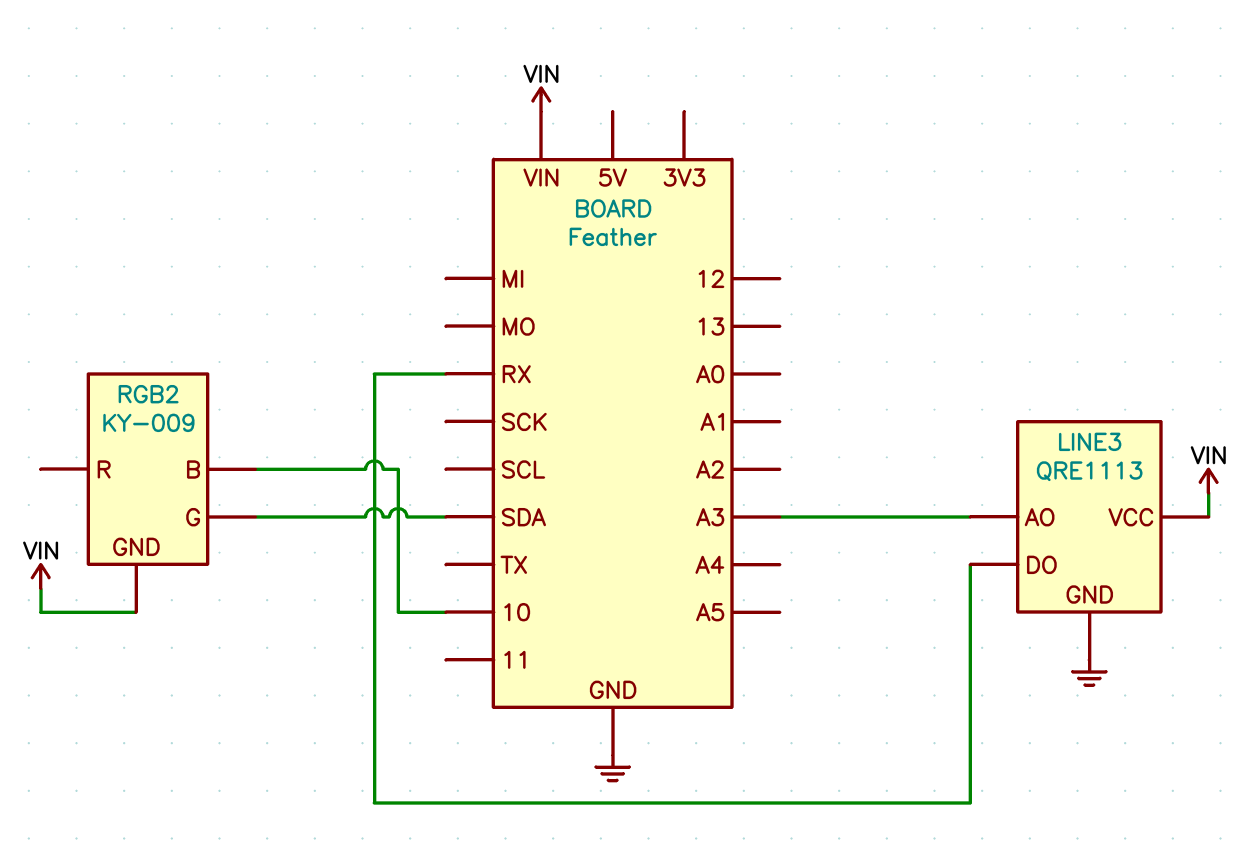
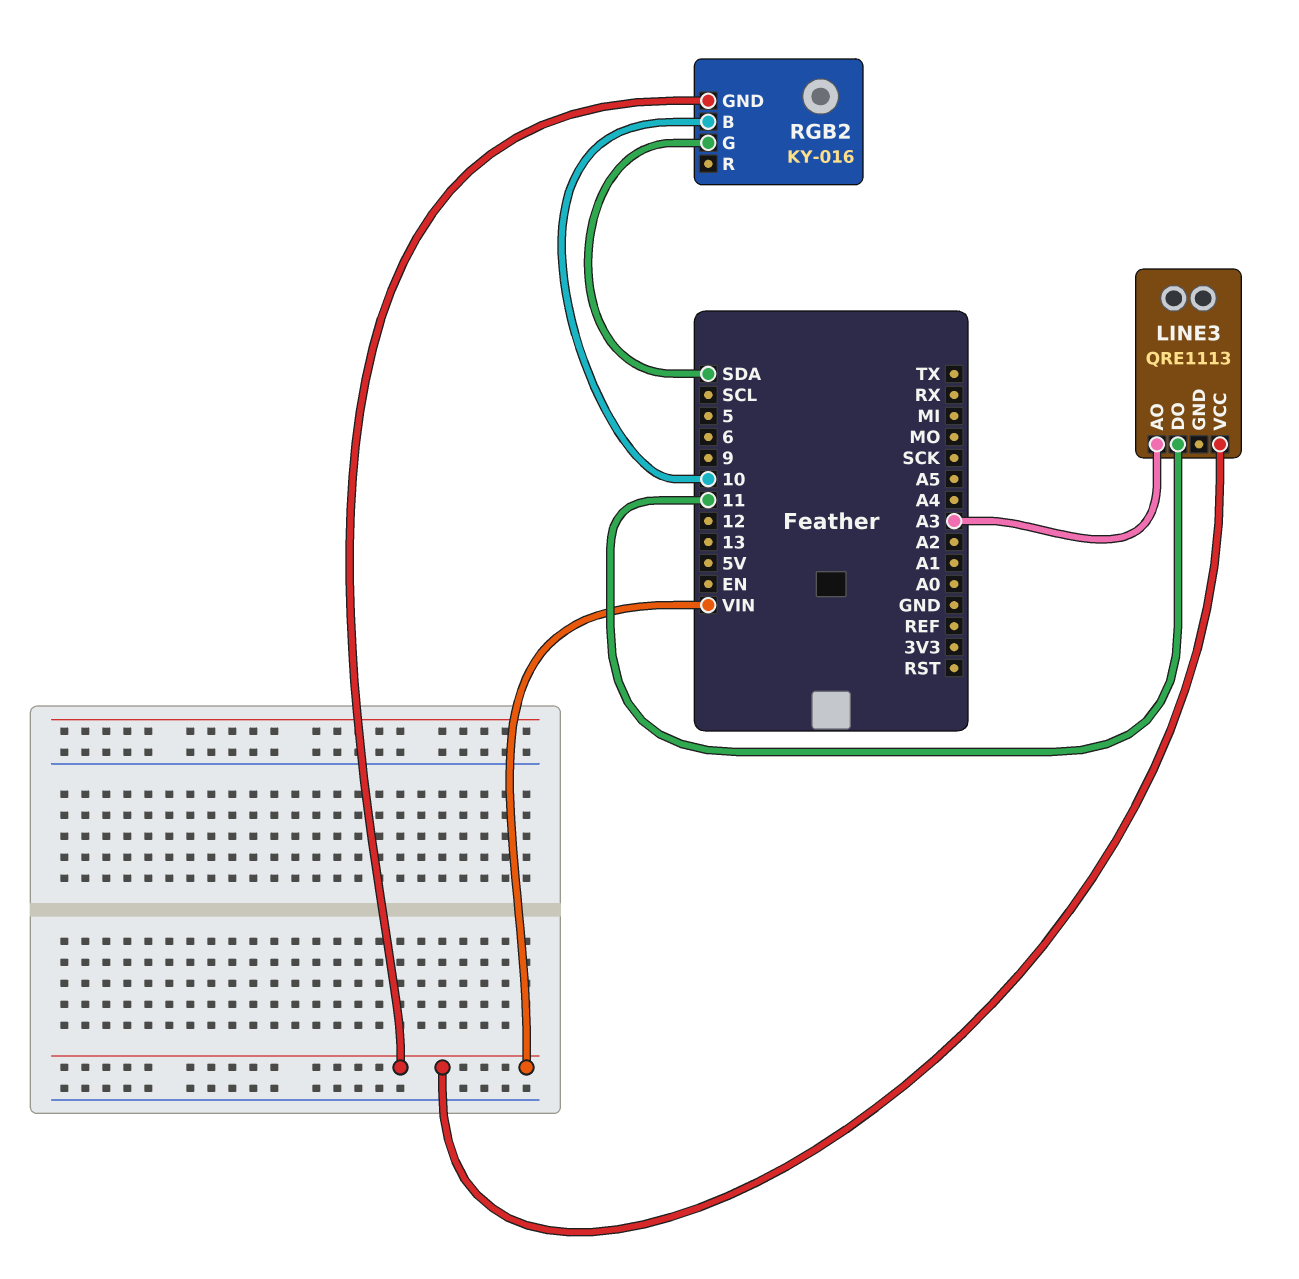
LINE3 pin DO: RX -> 11
LINE3 pin GND: GND -> none
RGB2: KY-009 -> KY-016

